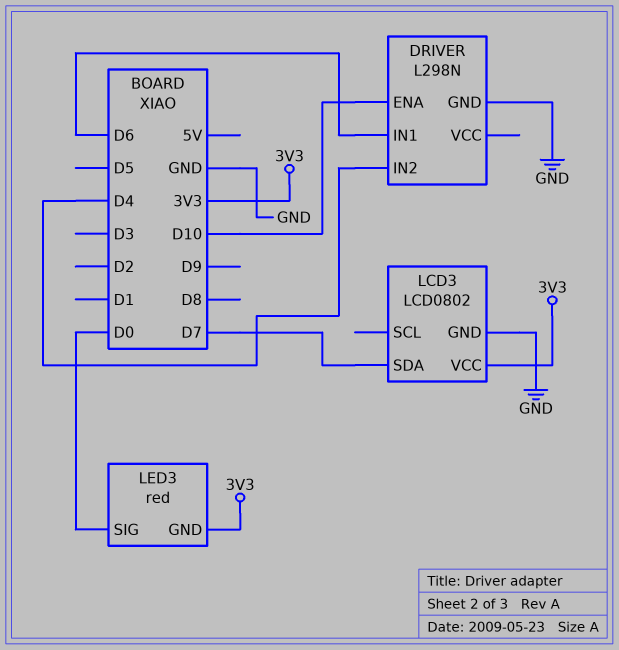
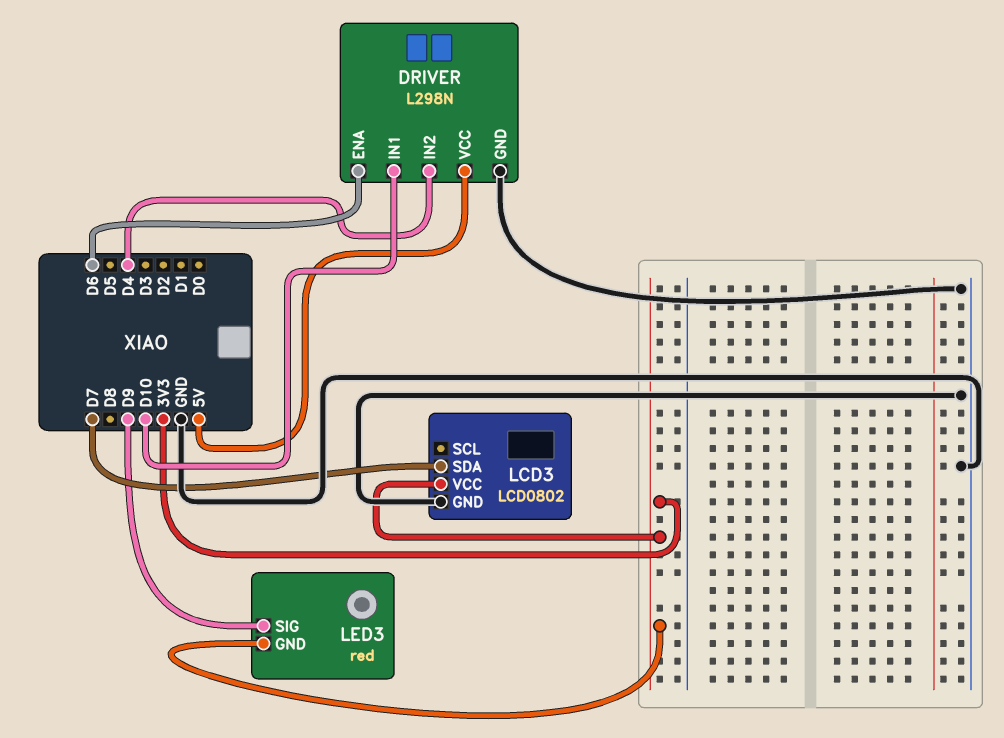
DRIVER pin ENA: D10 -> D6
DRIVER pin IN1: D6 -> D10
DRIVER pin VCC: none -> 5V
LED3 pin SIG: D0 -> D9

